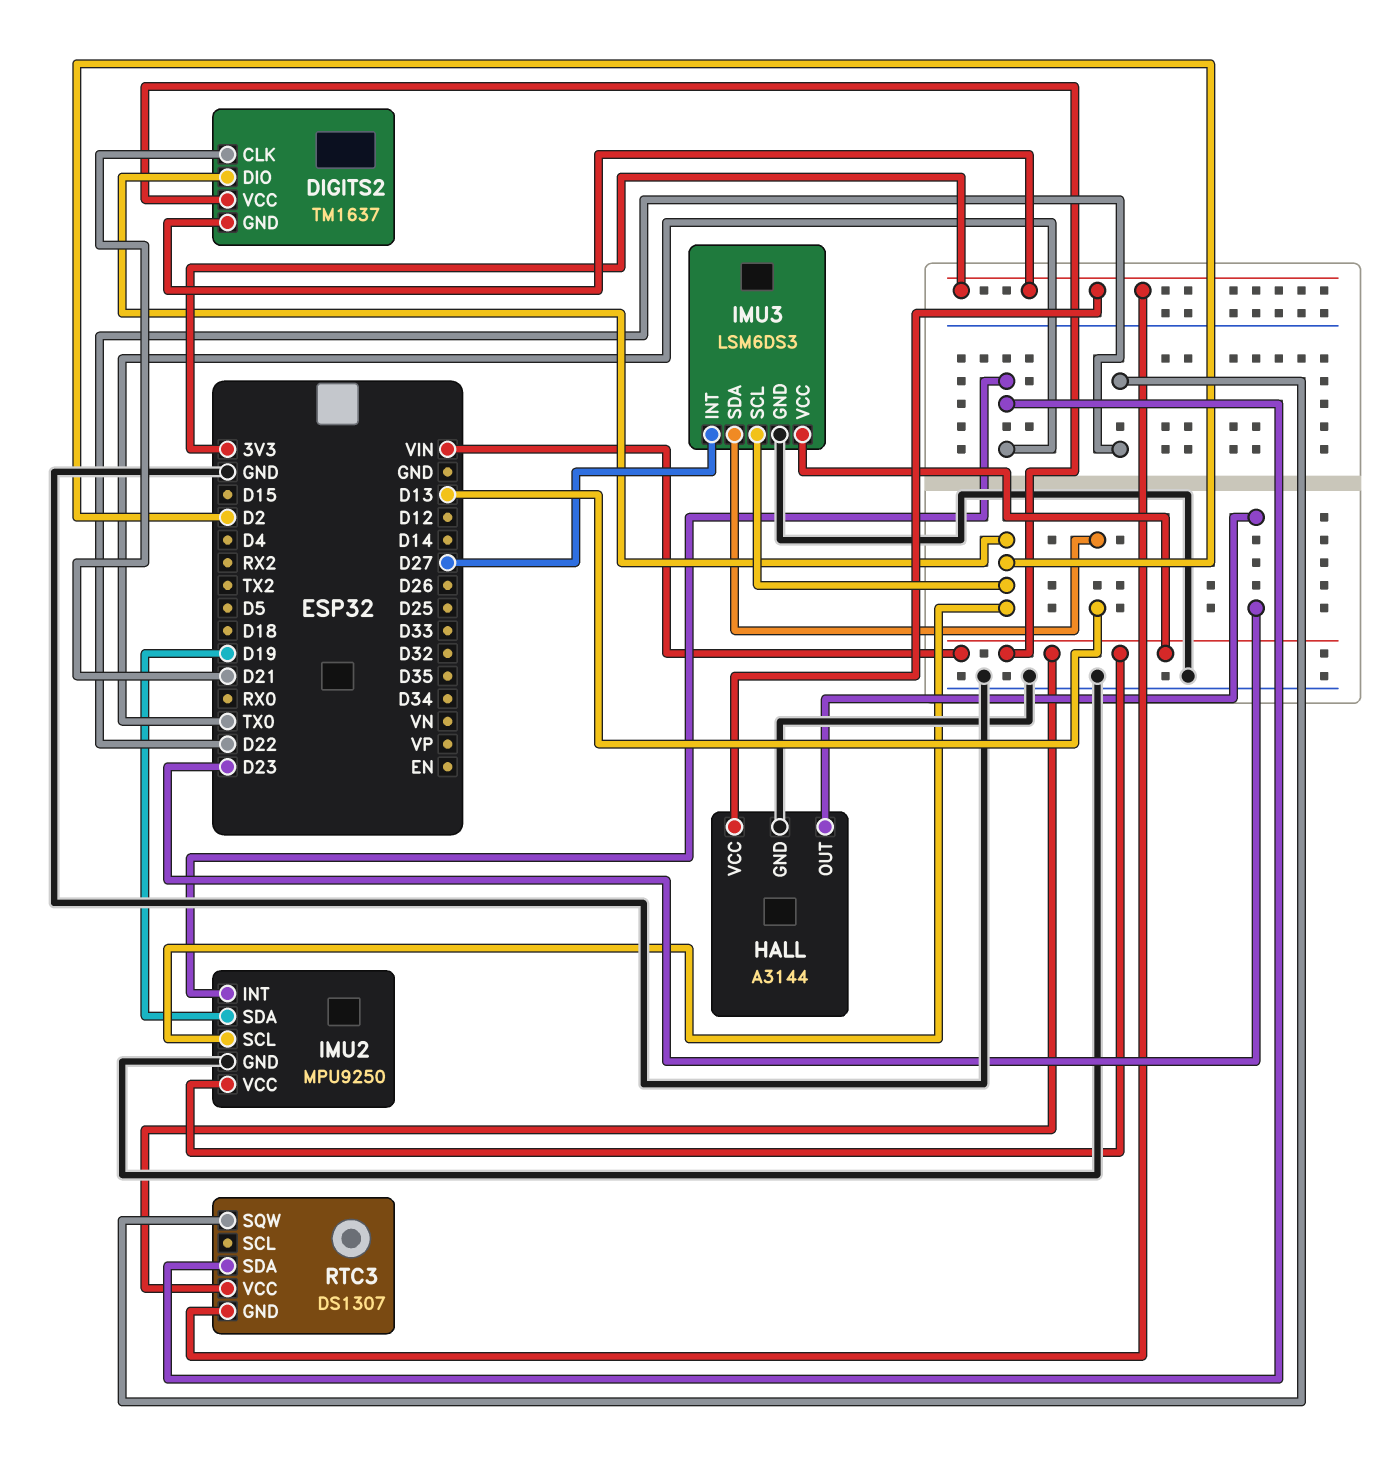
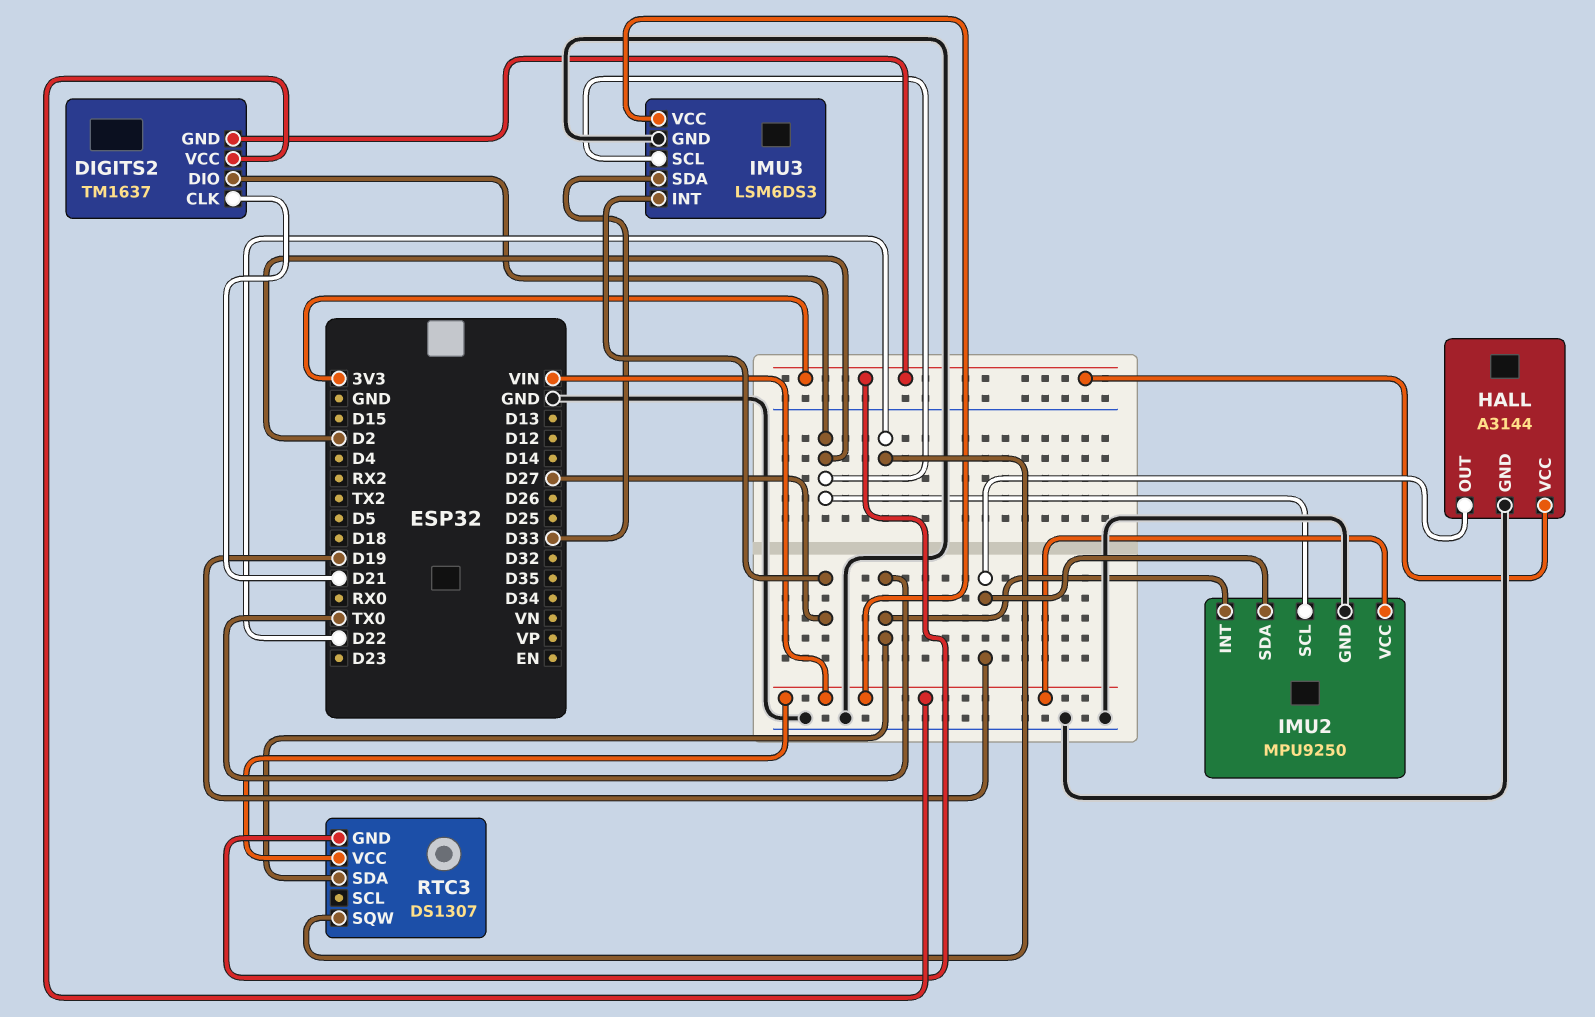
HALL pin OUT: D23 -> D19
IMU3 pin SDA: D13 -> D33

